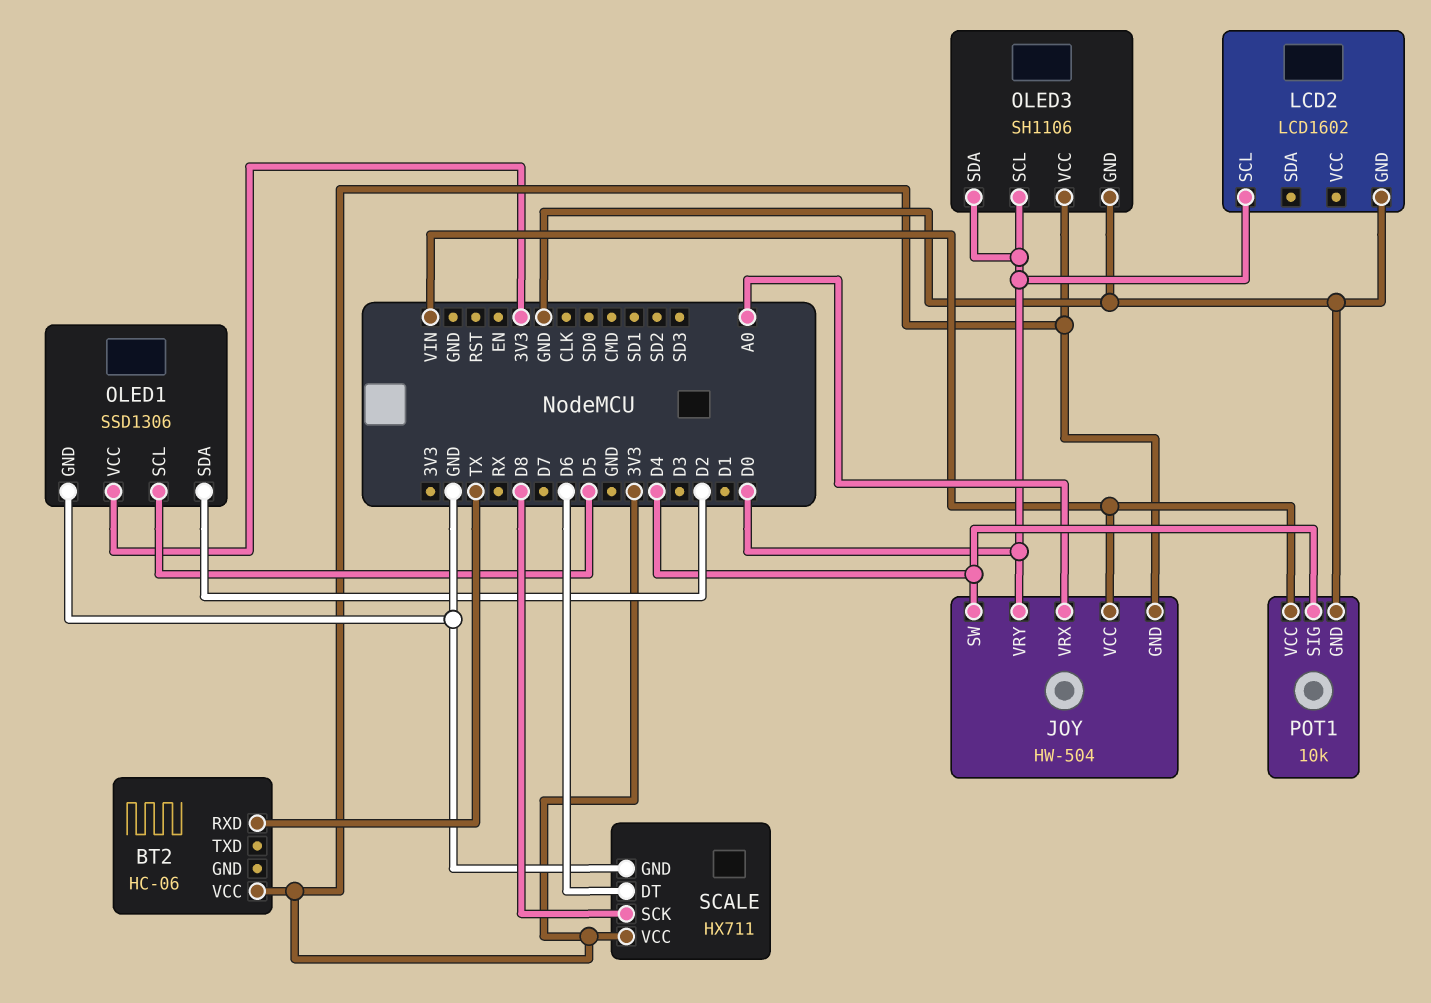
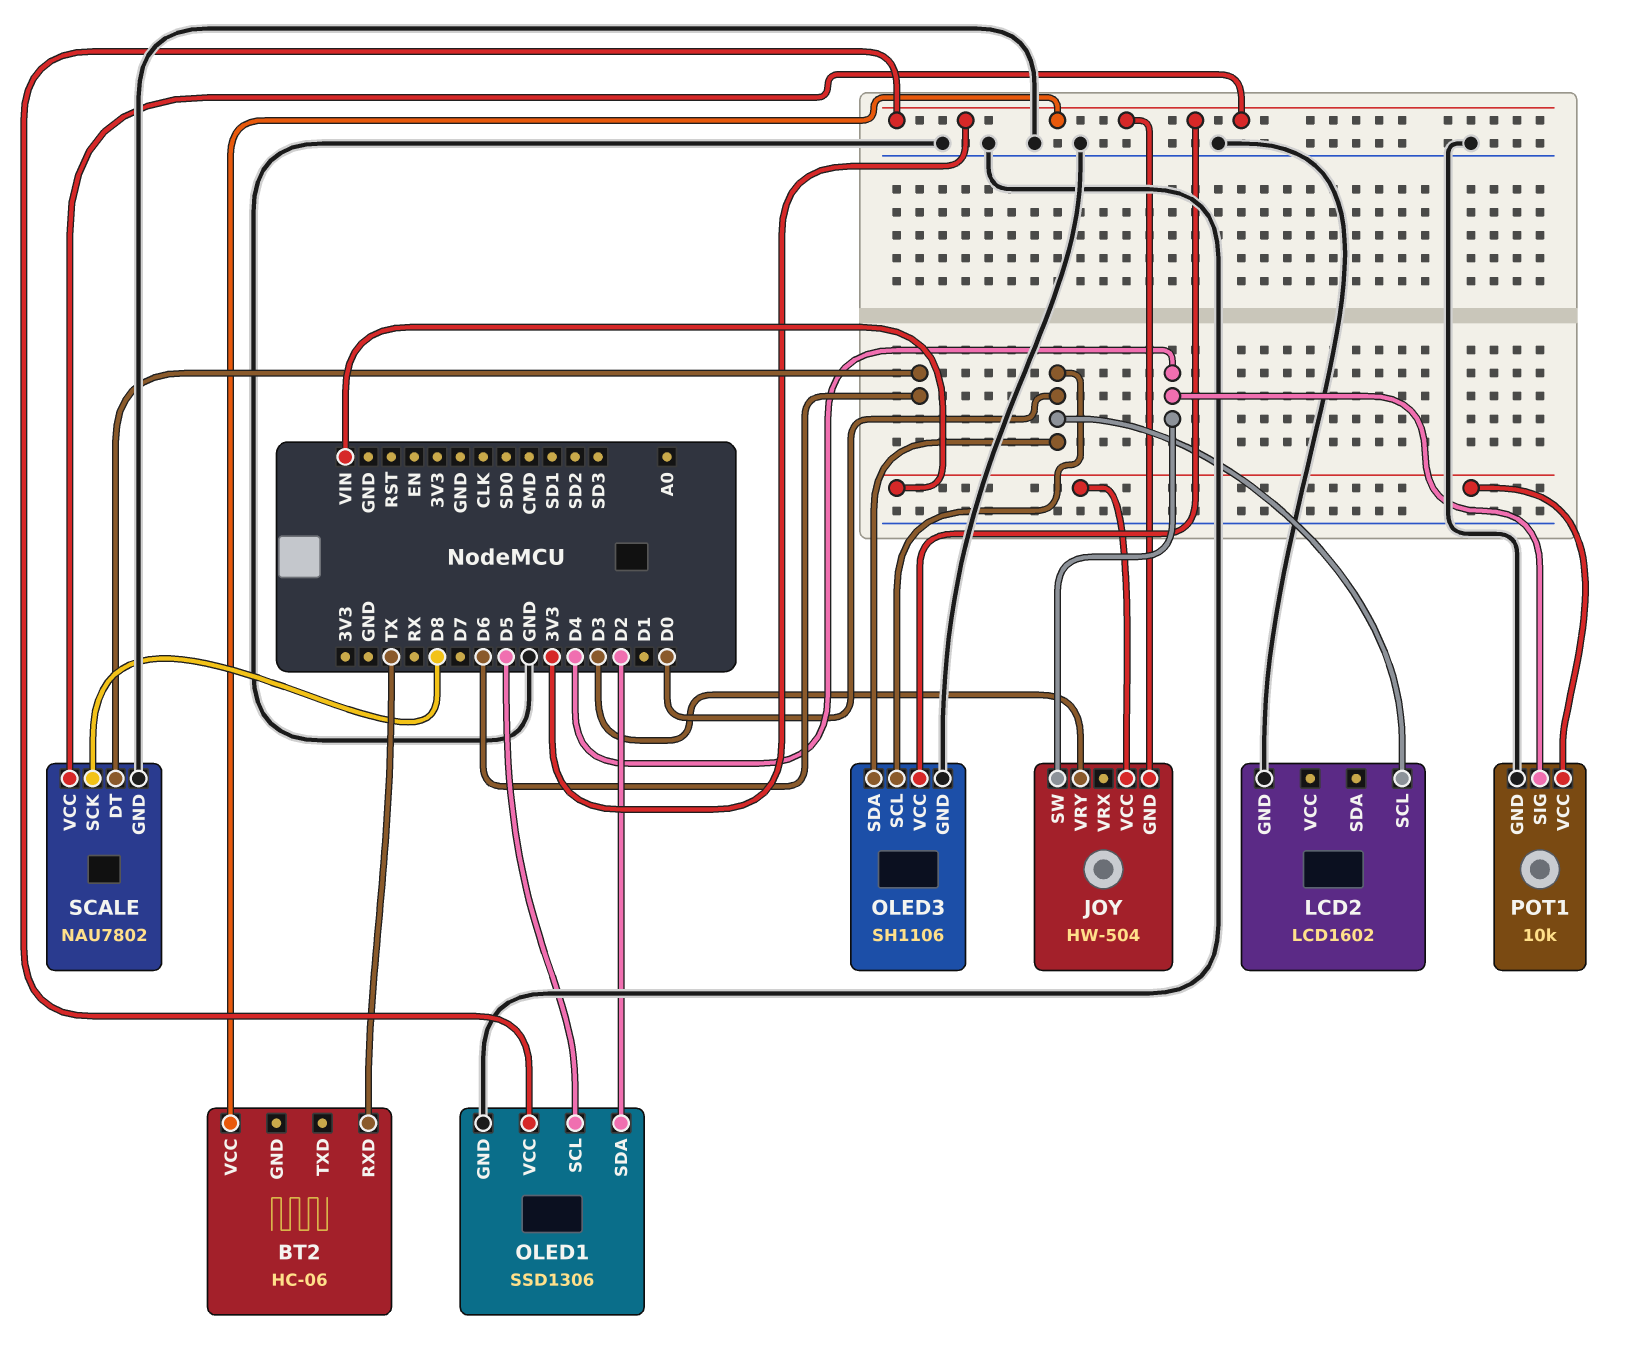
JOY pin VRX: A0 -> none
JOY pin VRY: D0 -> D3
SCALE: HX711 -> NAU7802

